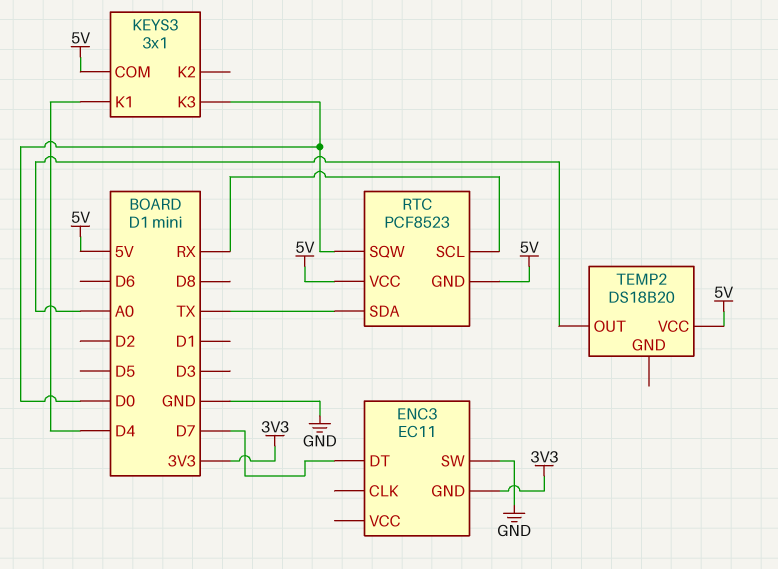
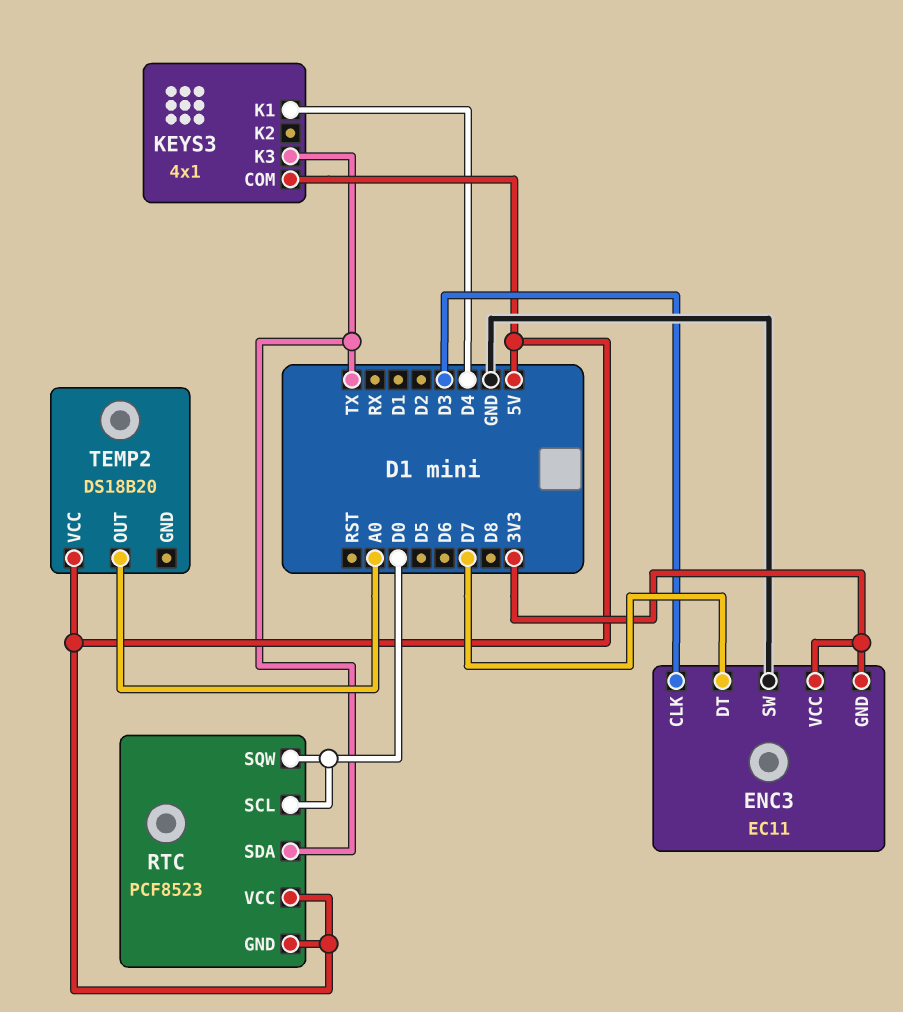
ENC3 pin CLK: none -> D3
ENC3 pin VCC: none -> 3V3
KEYS3: 3x1 -> 4x1
KEYS3 pin K3: D0 -> TX
RTC pin SCL: RX -> D0

